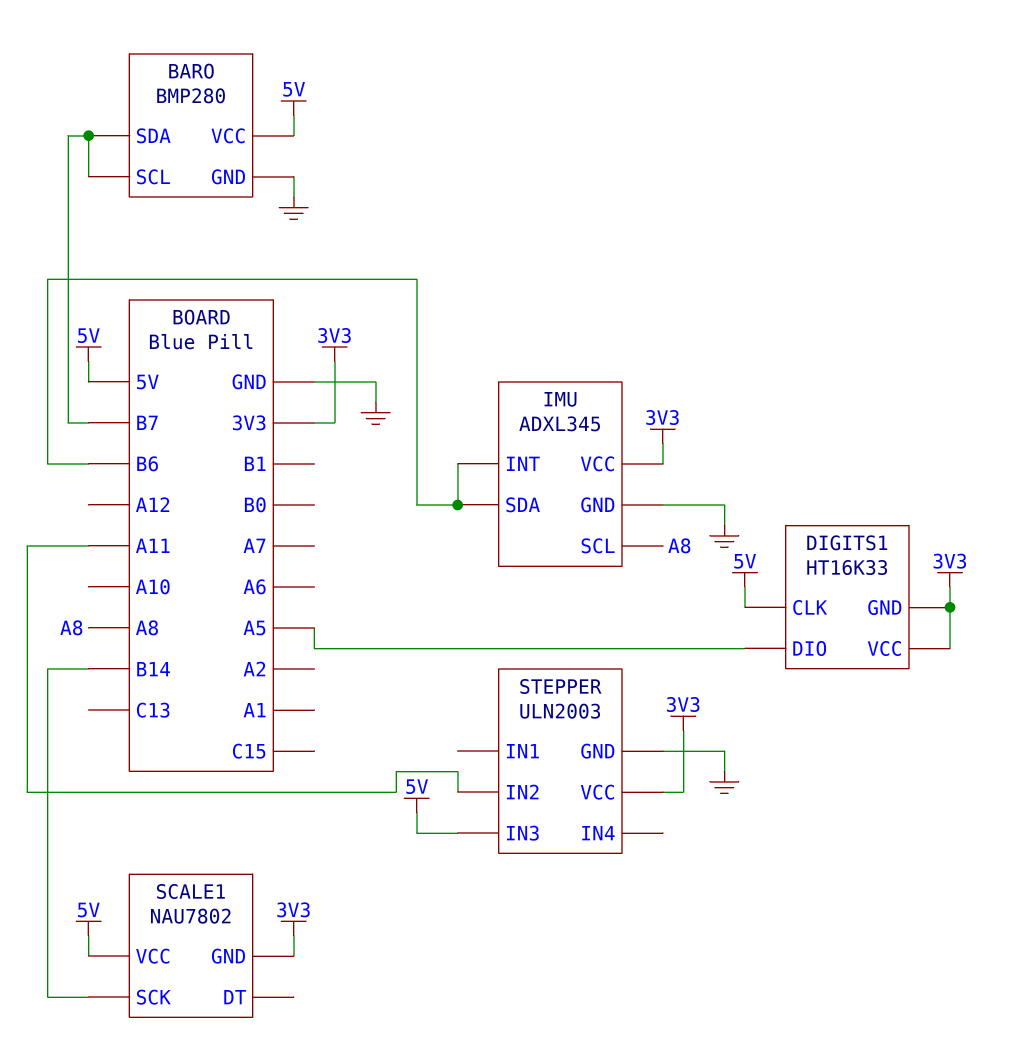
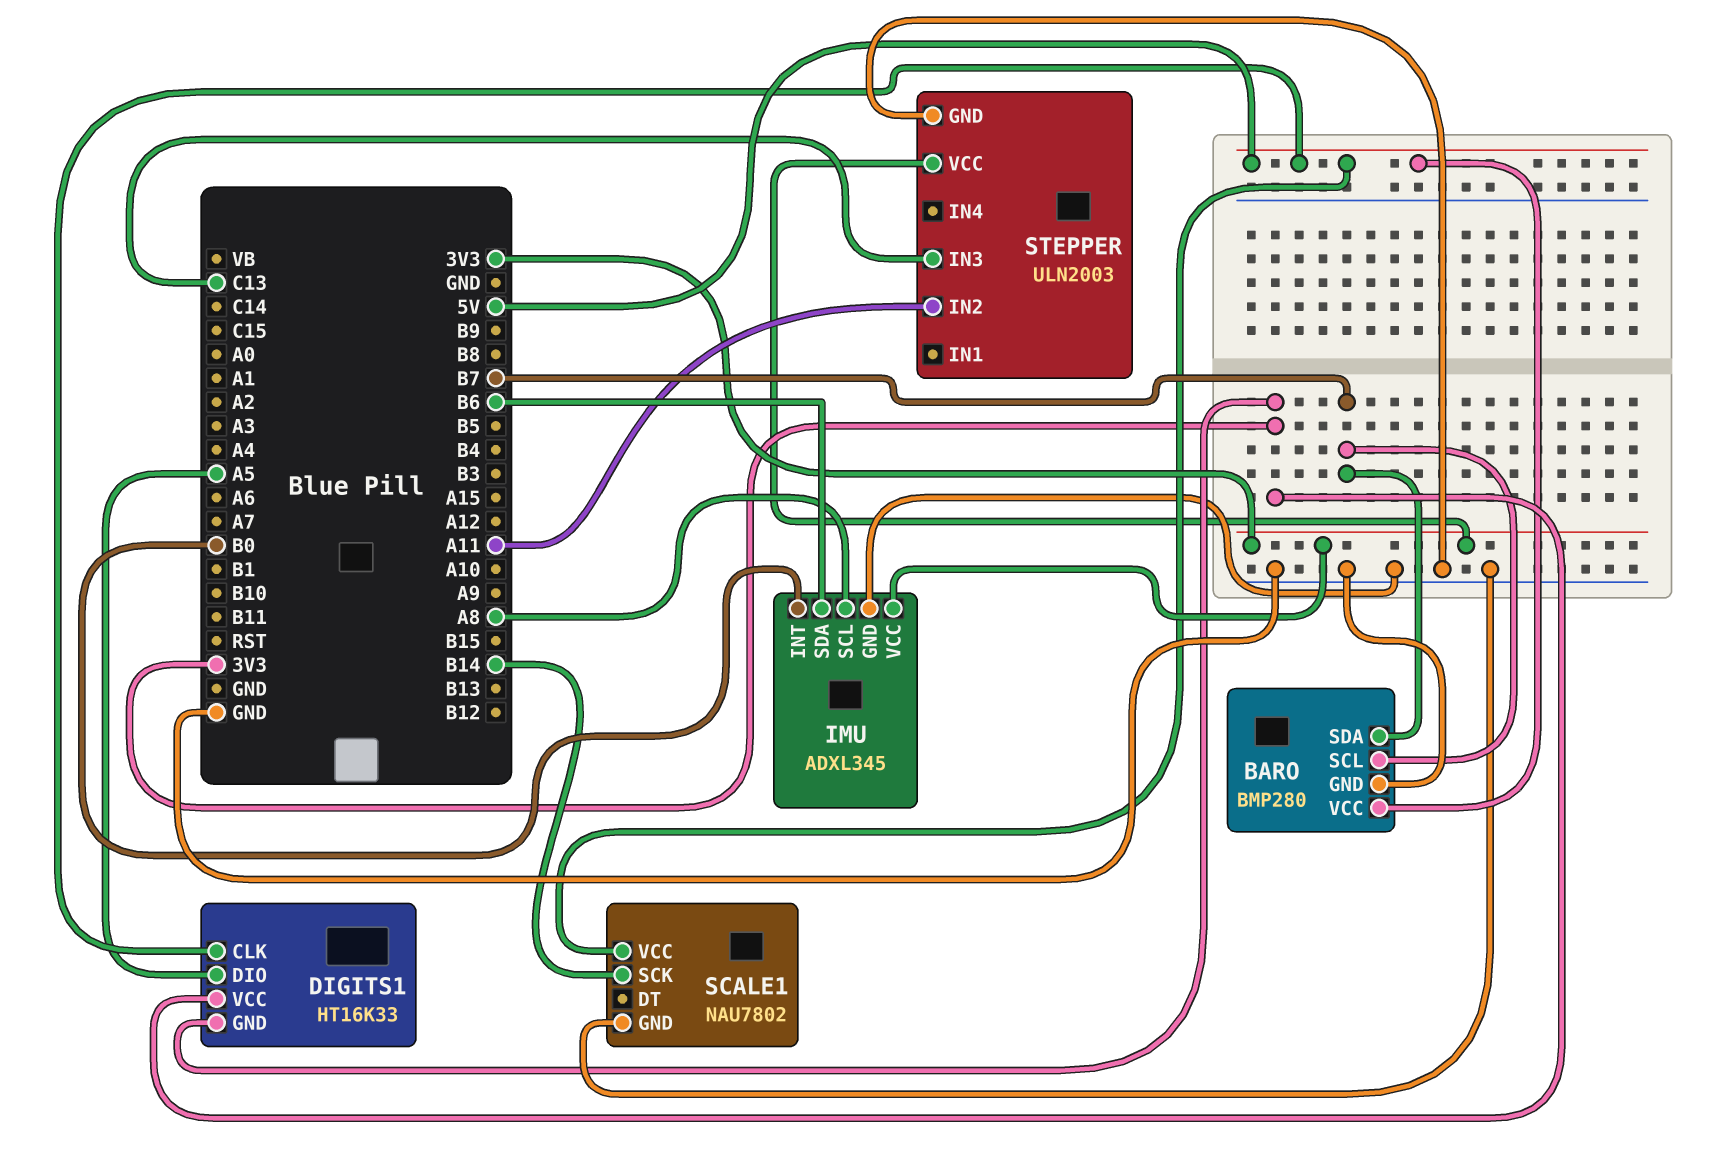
IMU pin INT: B6 -> B0
SCALE1 pin GND: 3V3 -> GND
STEPPER pin IN3: 5V -> C13

